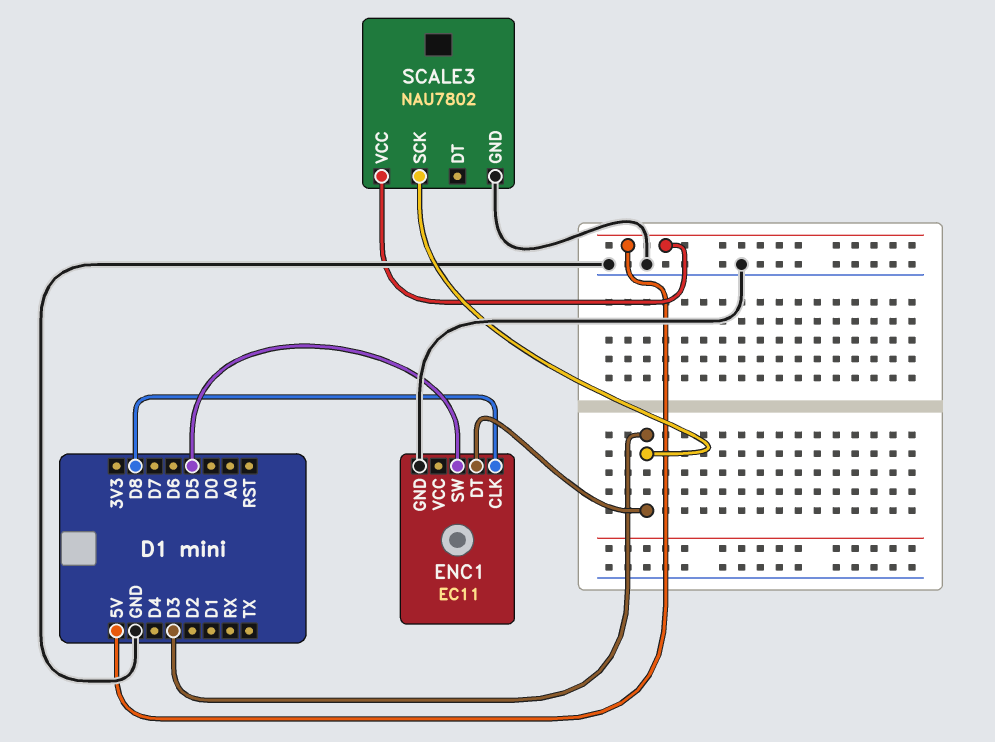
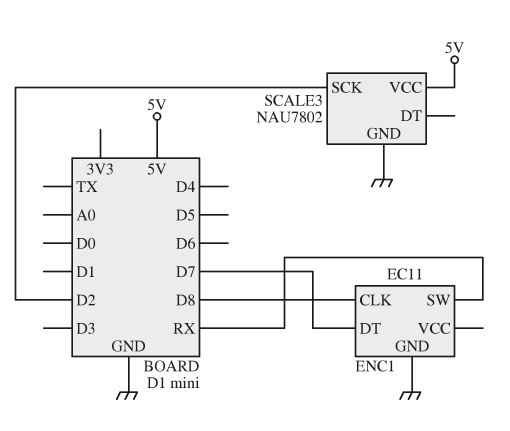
ENC1 pin DT: D3 -> D7
ENC1 pin SW: D5 -> RX
SCALE3 pin SCK: D3 -> D2

